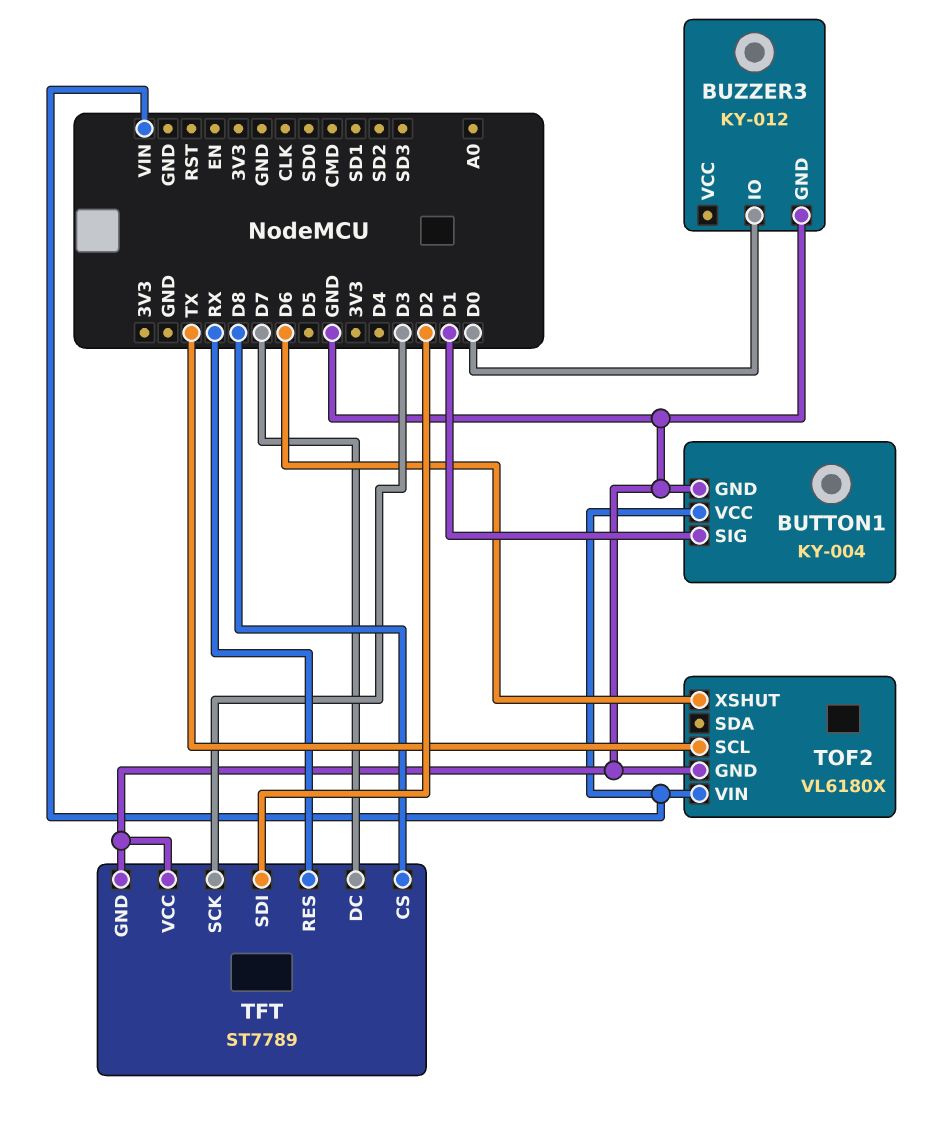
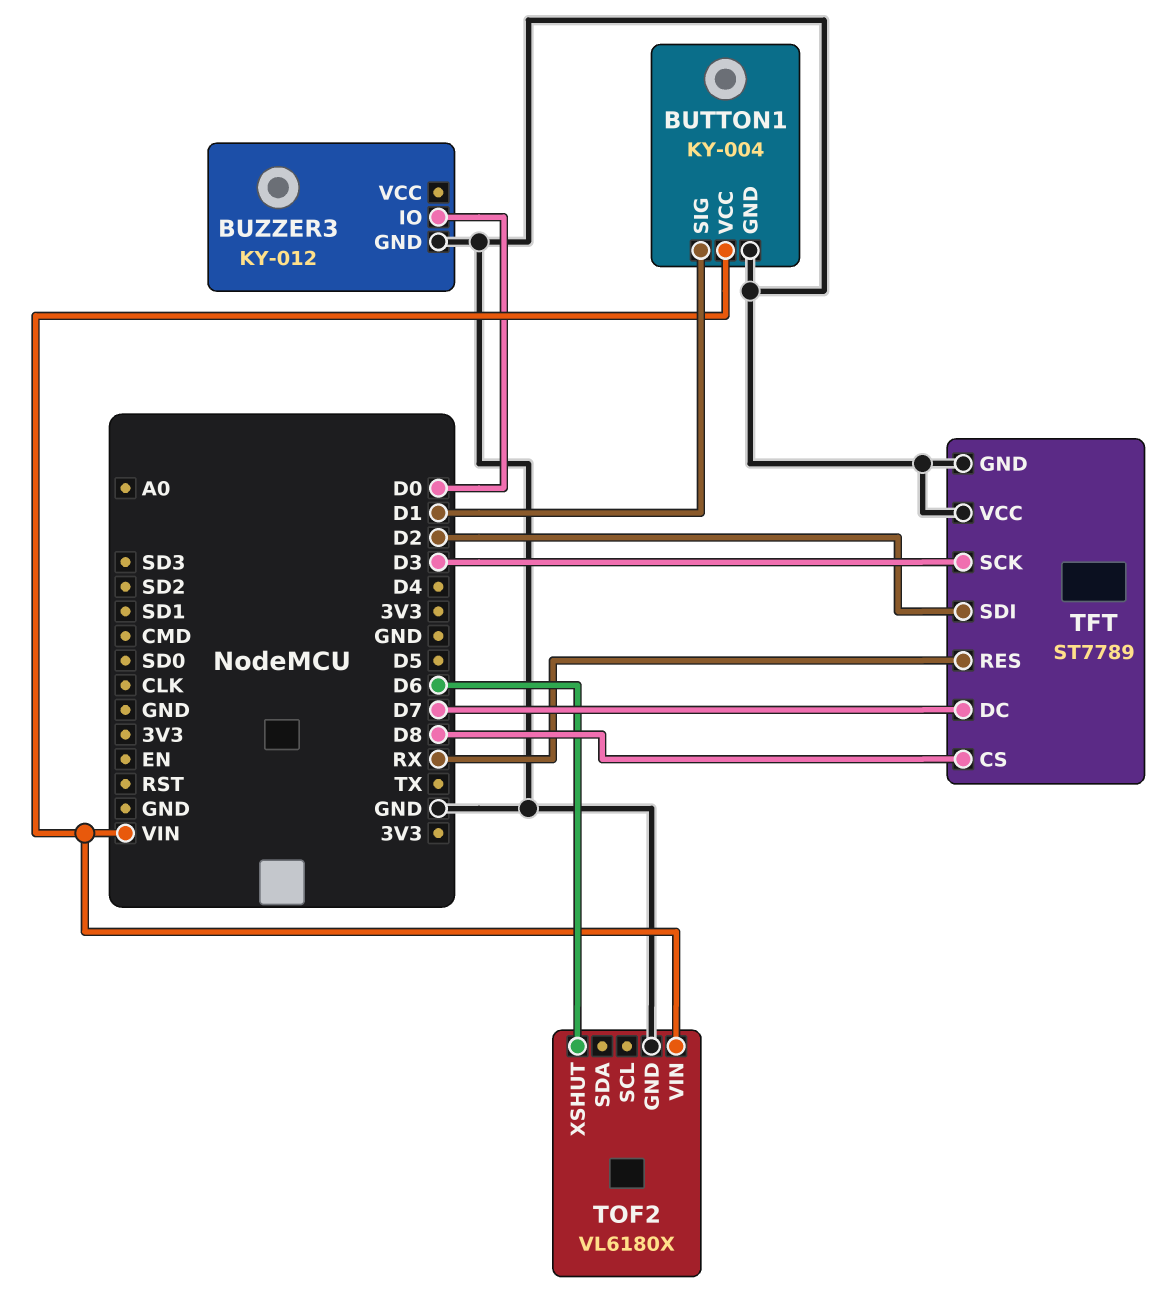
TOF2 pin SCL: TX -> none

